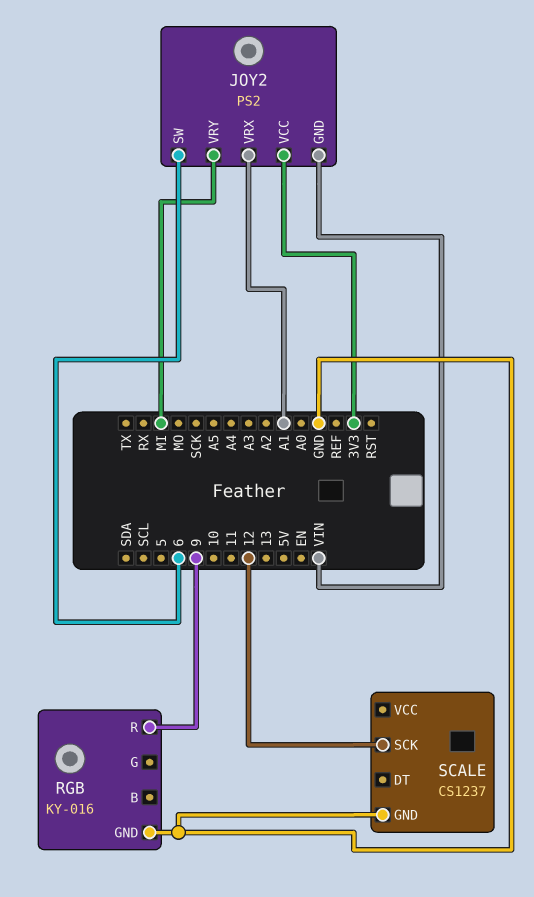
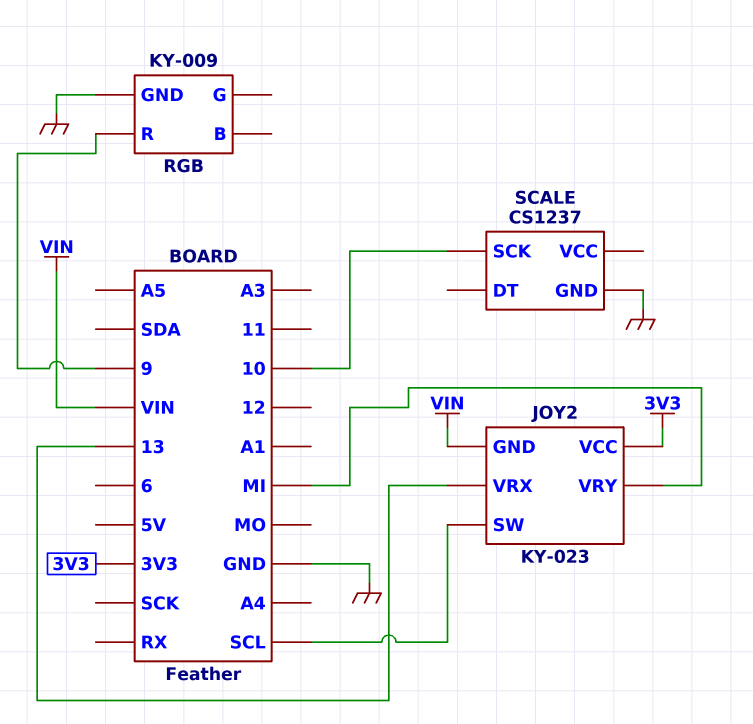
JOY2: PS2 -> KY-023
JOY2 pin SW: 6 -> SCL
JOY2 pin VRX: A1 -> 13
RGB: KY-016 -> KY-009
SCALE pin SCK: 12 -> 10

